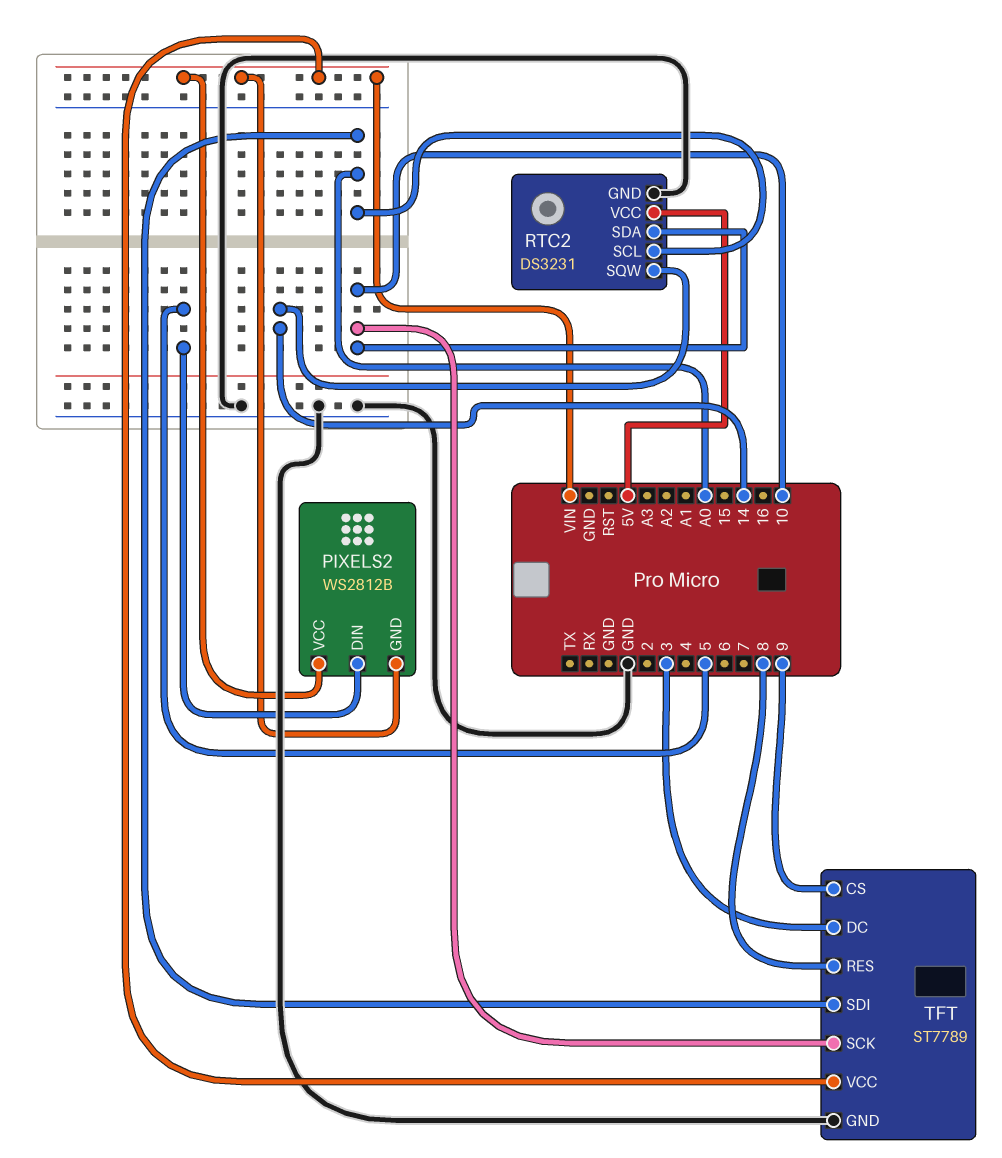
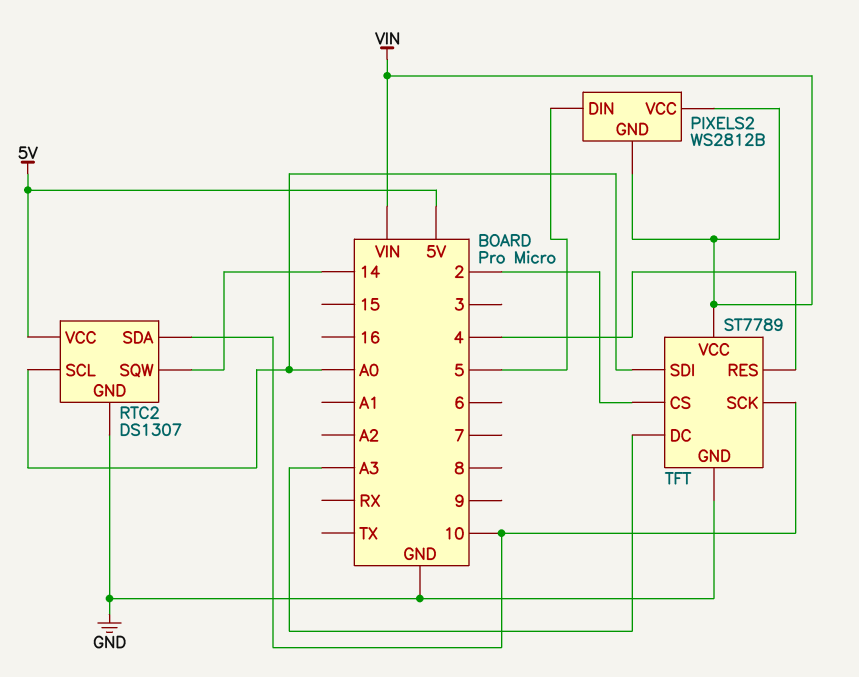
RTC2: DS3231 -> DS1307
TFT pin CS: 9 -> 2
TFT pin DC: 3 -> A3
TFT pin RES: 8 -> 4

